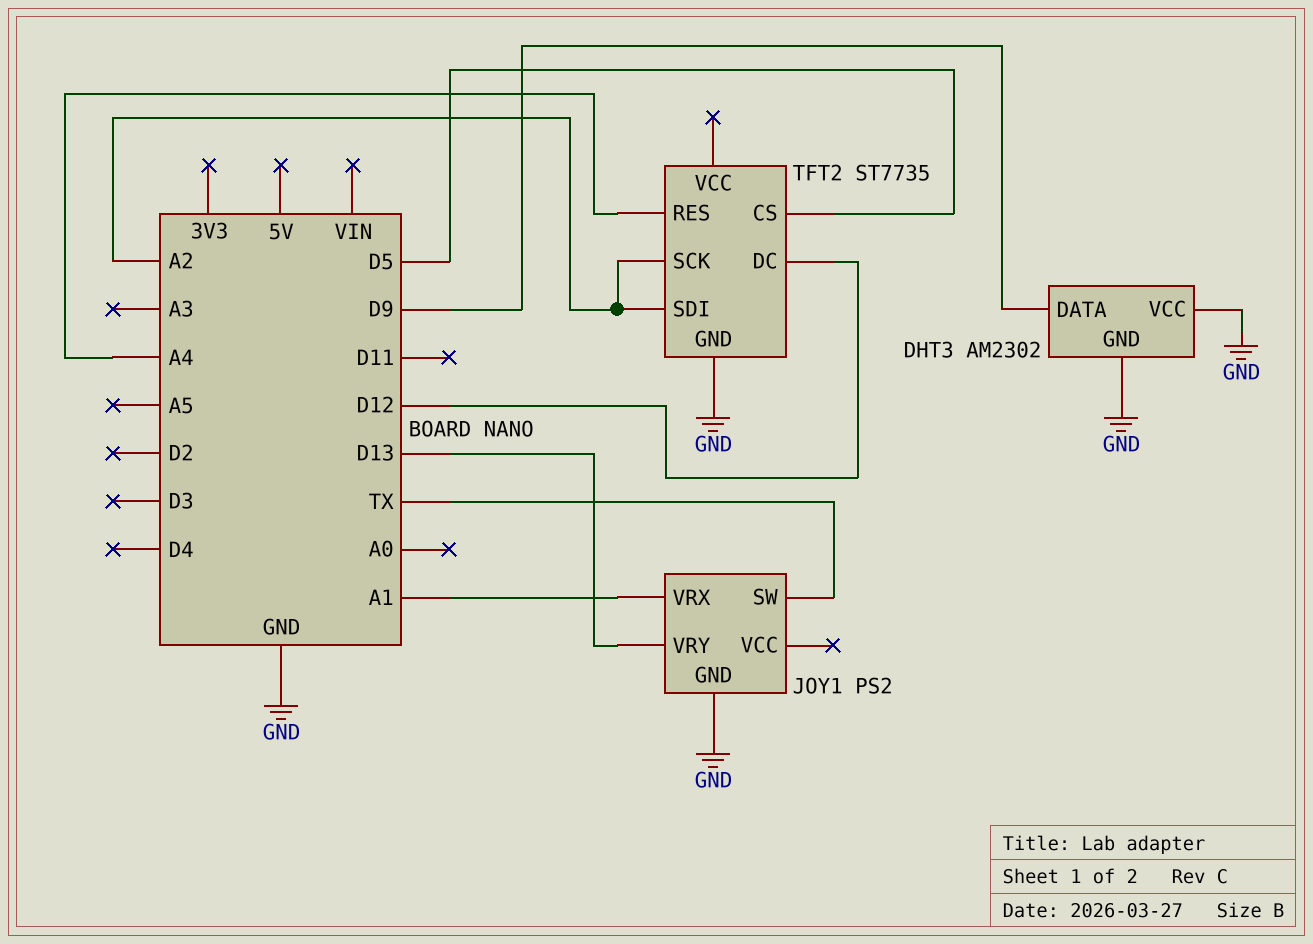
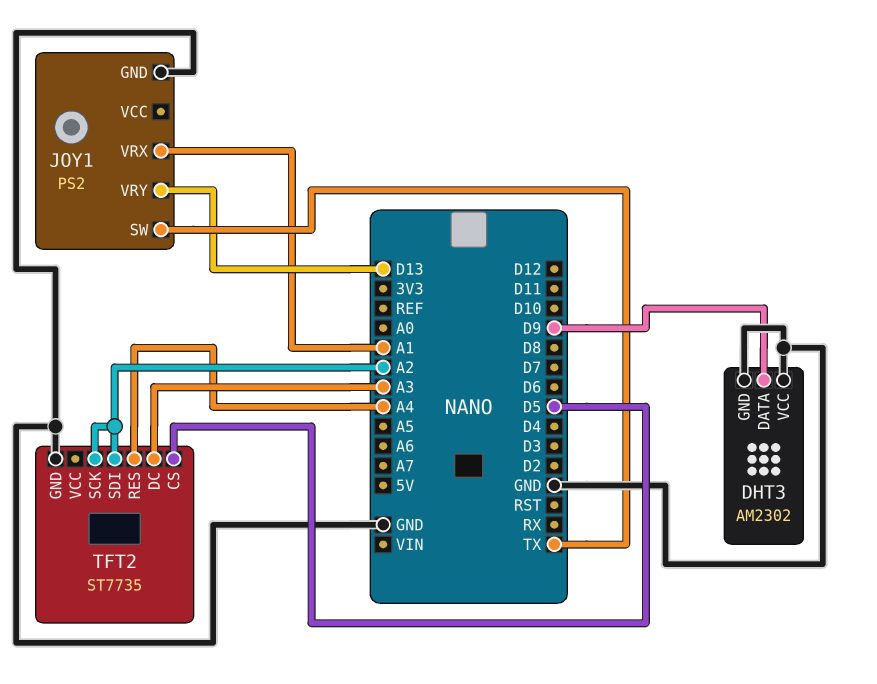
TFT2 pin DC: D12 -> A3

